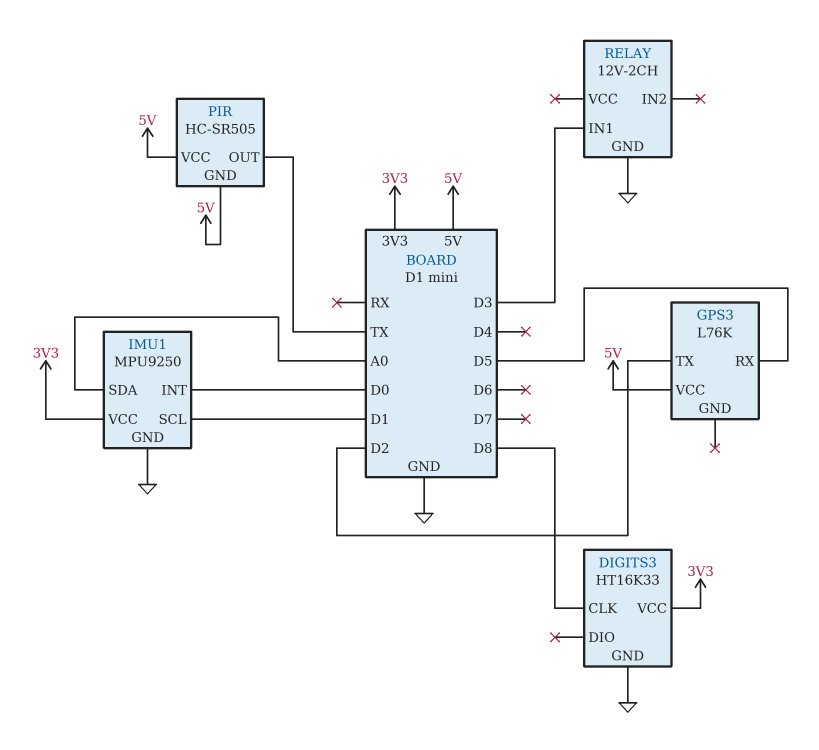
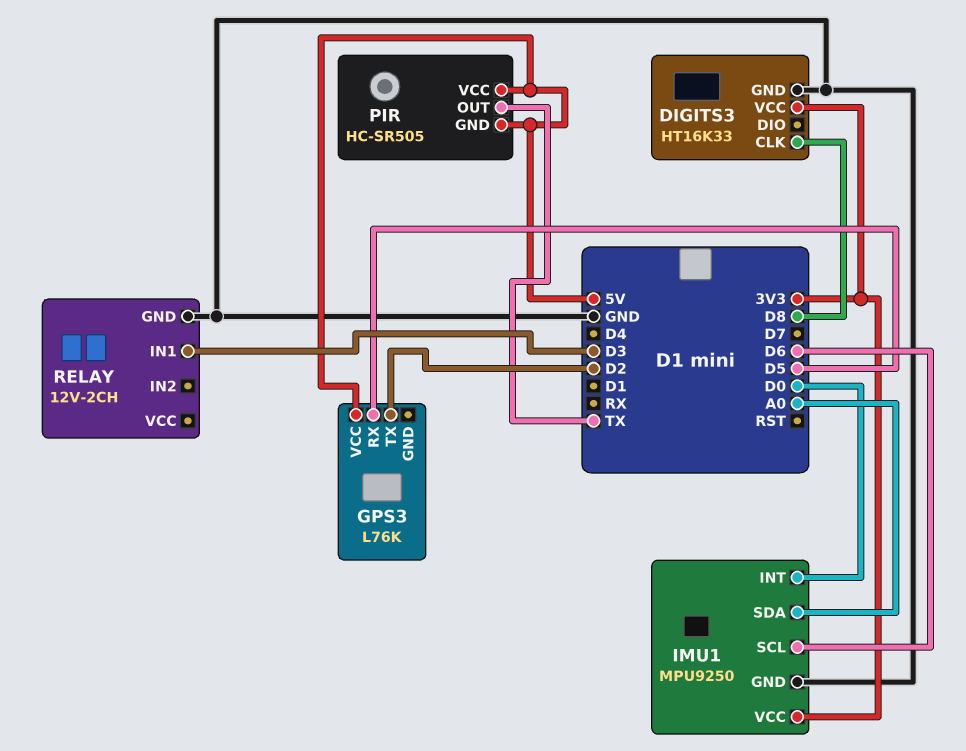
IMU1 pin SCL: D1 -> D6

